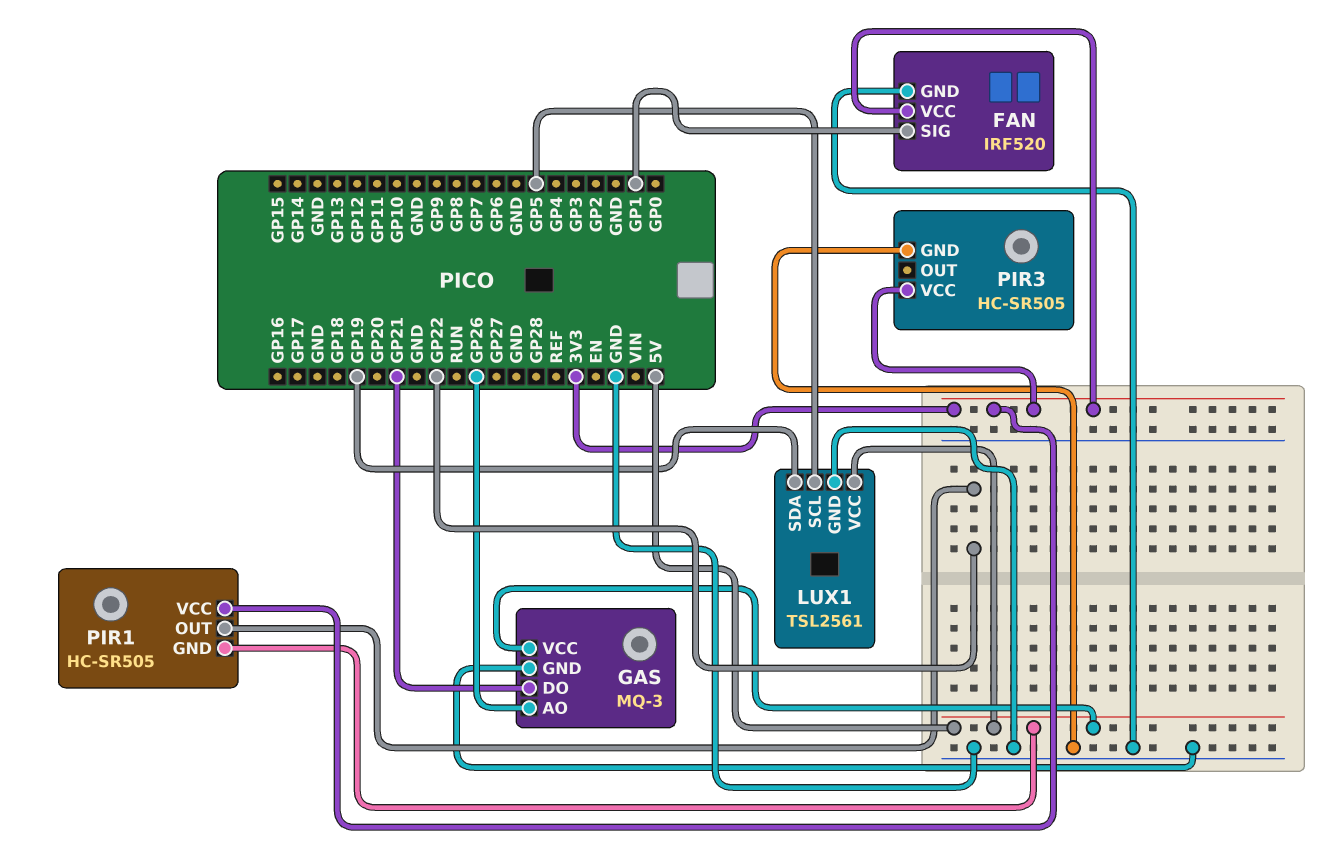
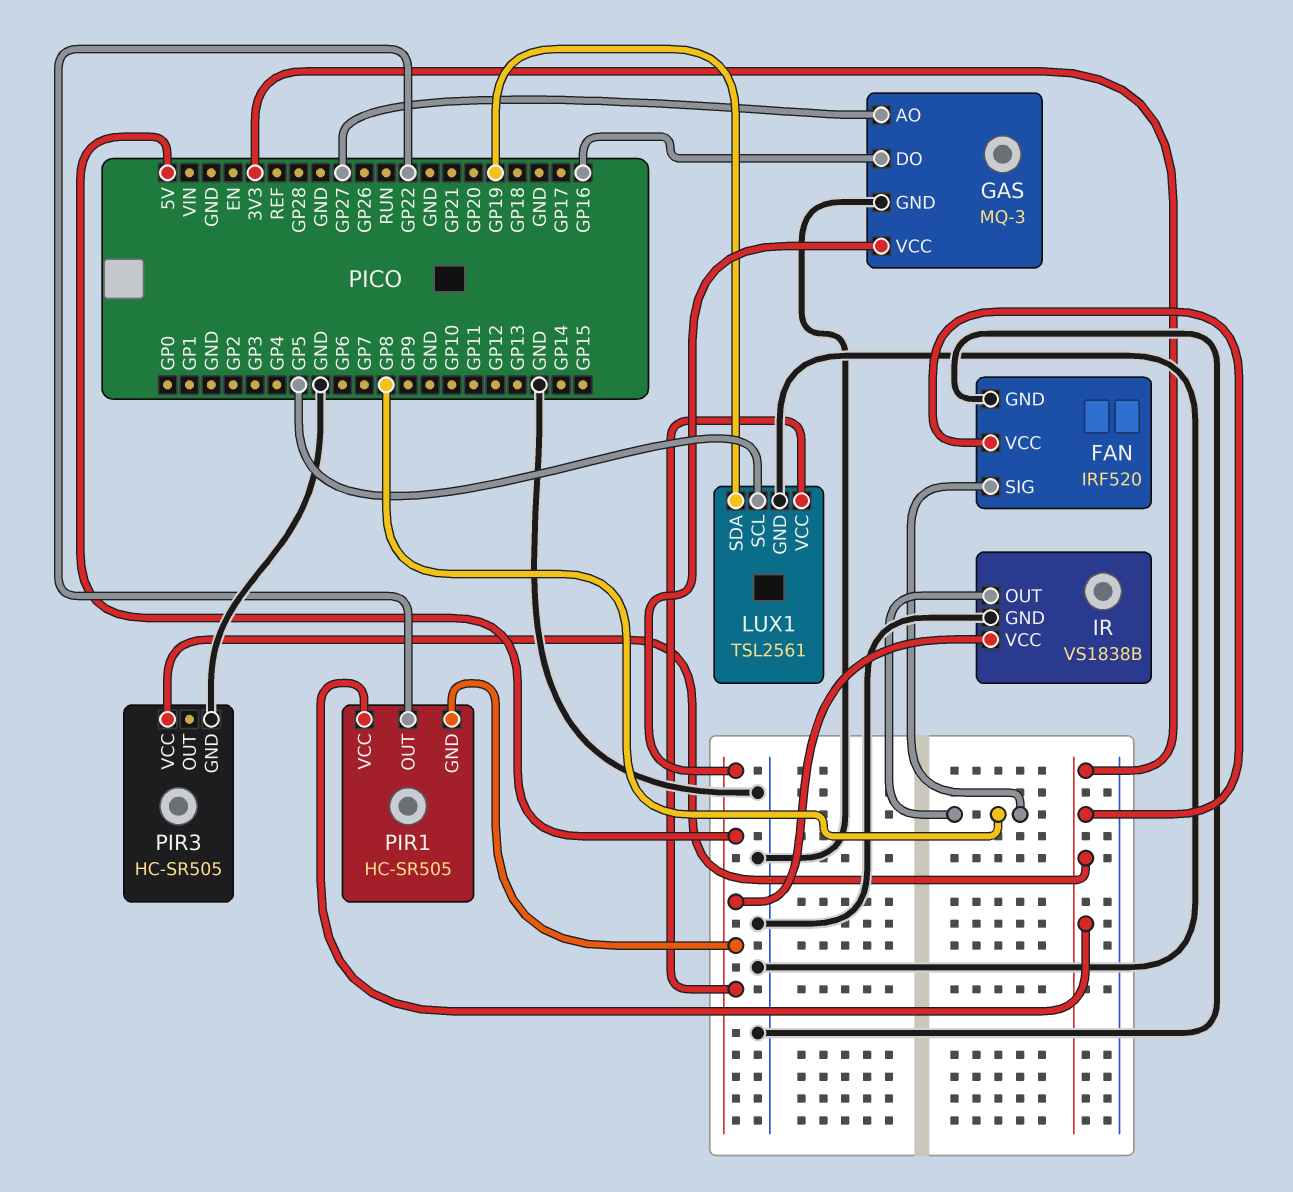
FAN pin SIG: GP1 -> GP8
GAS pin AO: GP26 -> GP27
GAS pin DO: GP21 -> GP16
IR: none -> VS1838B
IR pin GND: none -> GND
IR pin OUT: none -> GP8
IR pin VCC: none -> 5V

